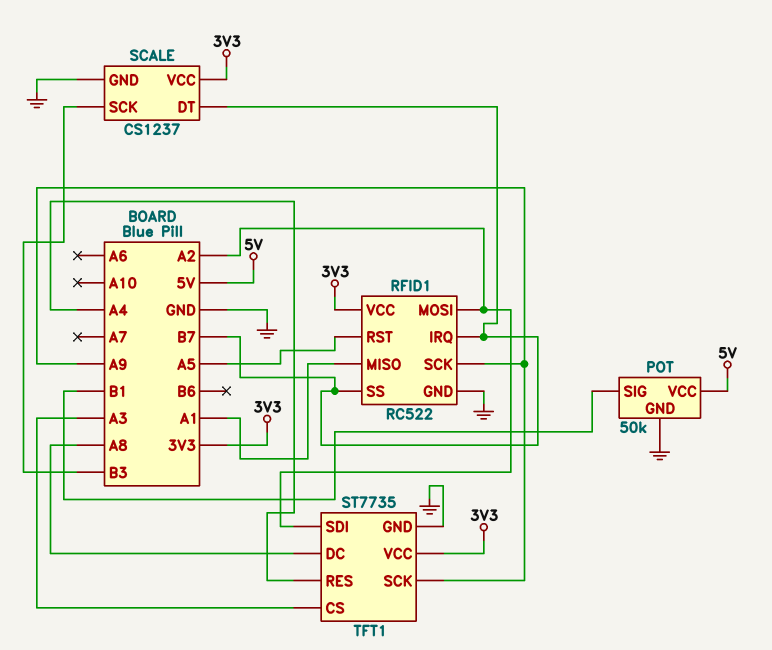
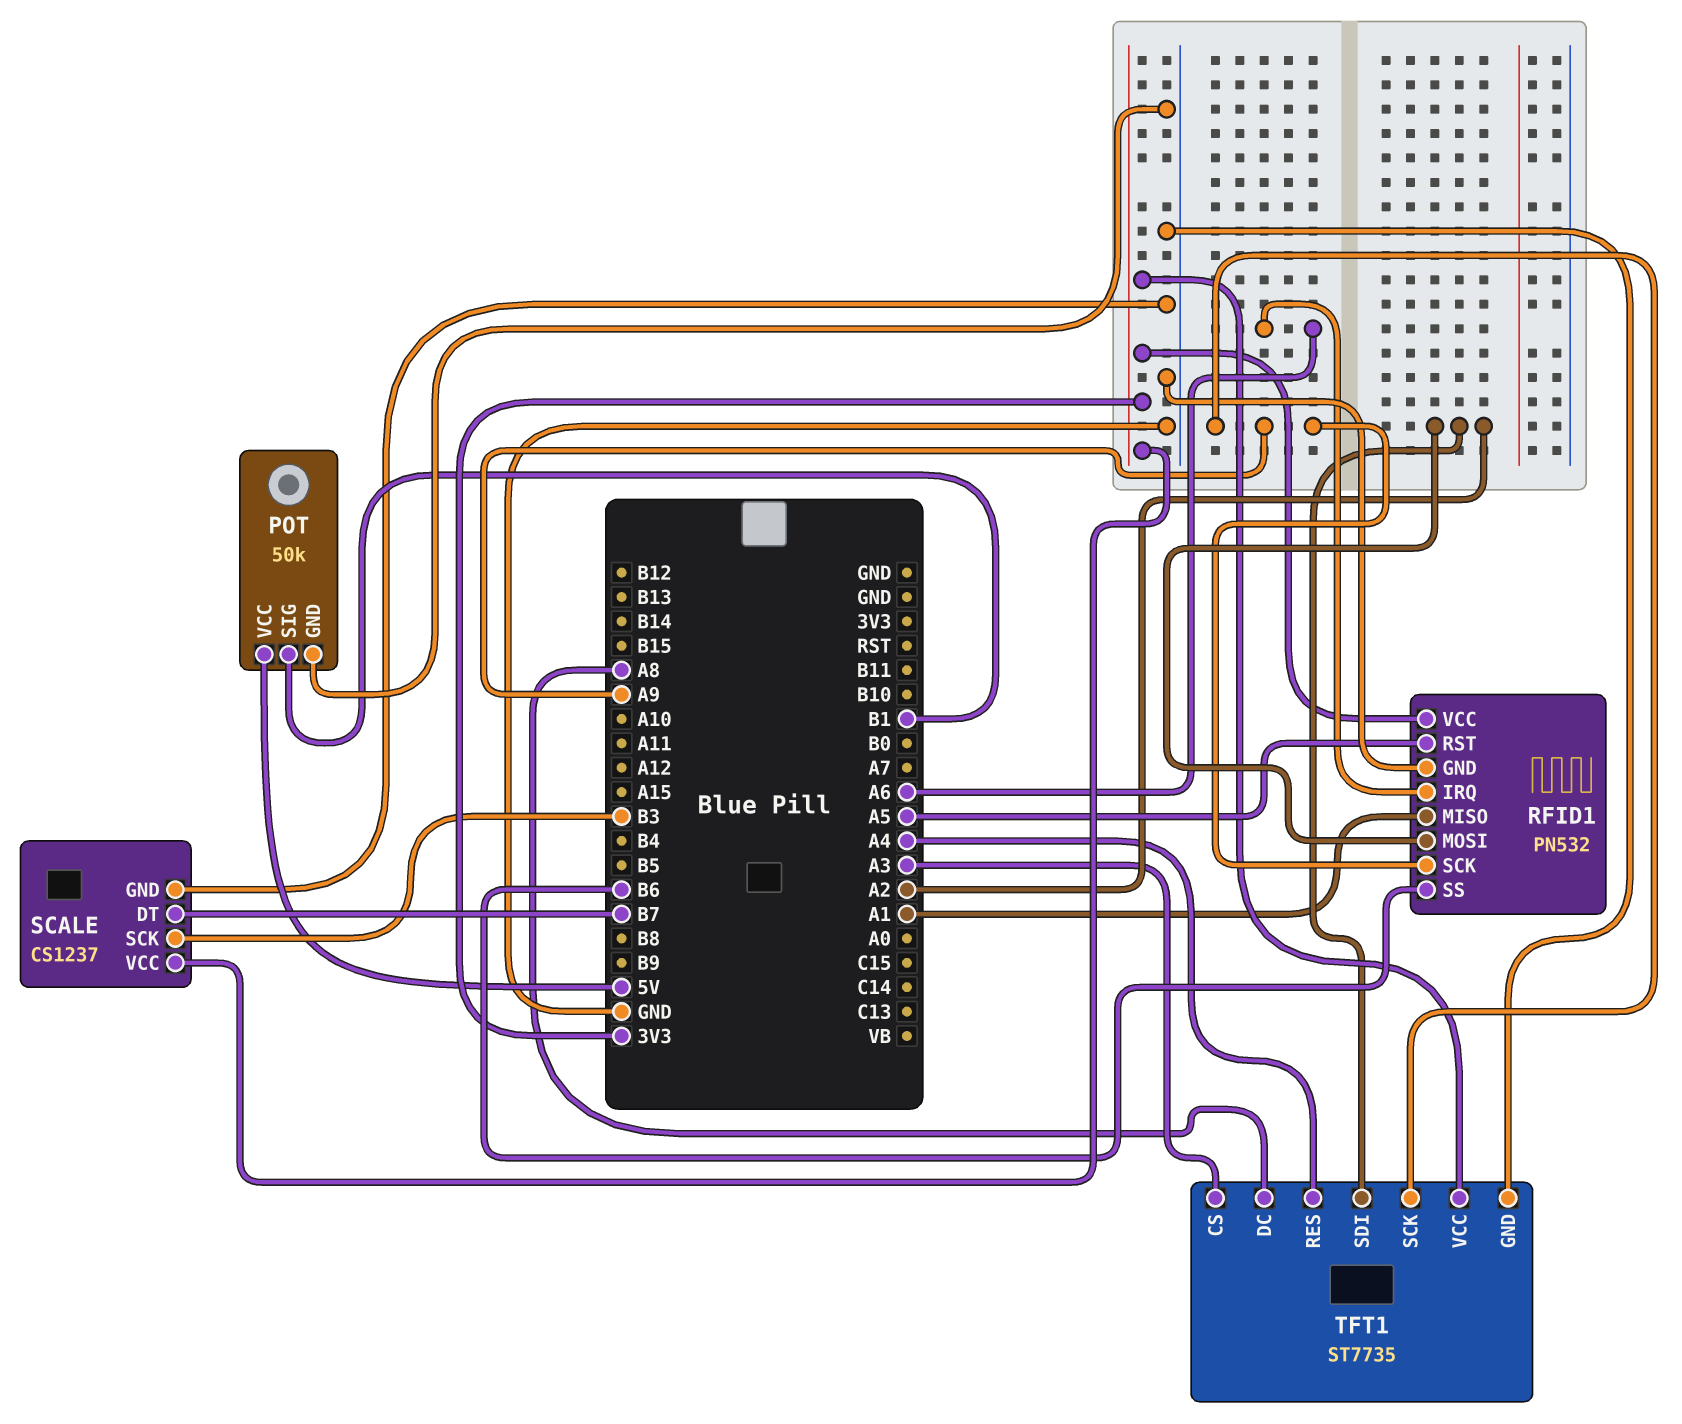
RFID1: RC522 -> PN532
RFID1 pin IRQ: B7 -> A6
RFID1 pin SS: B7 -> B6

